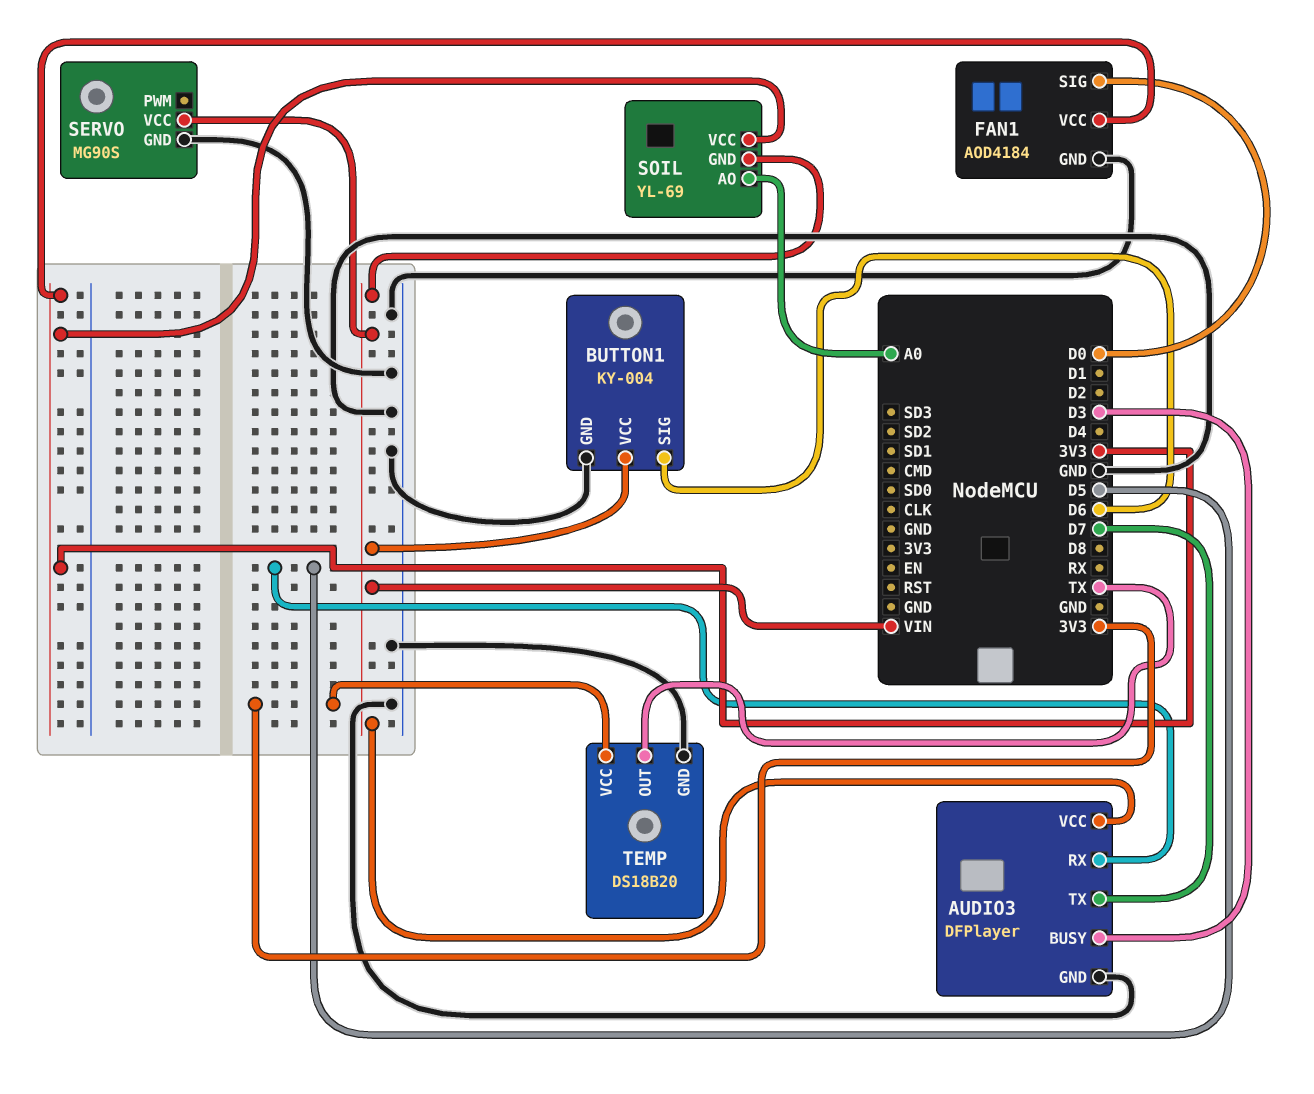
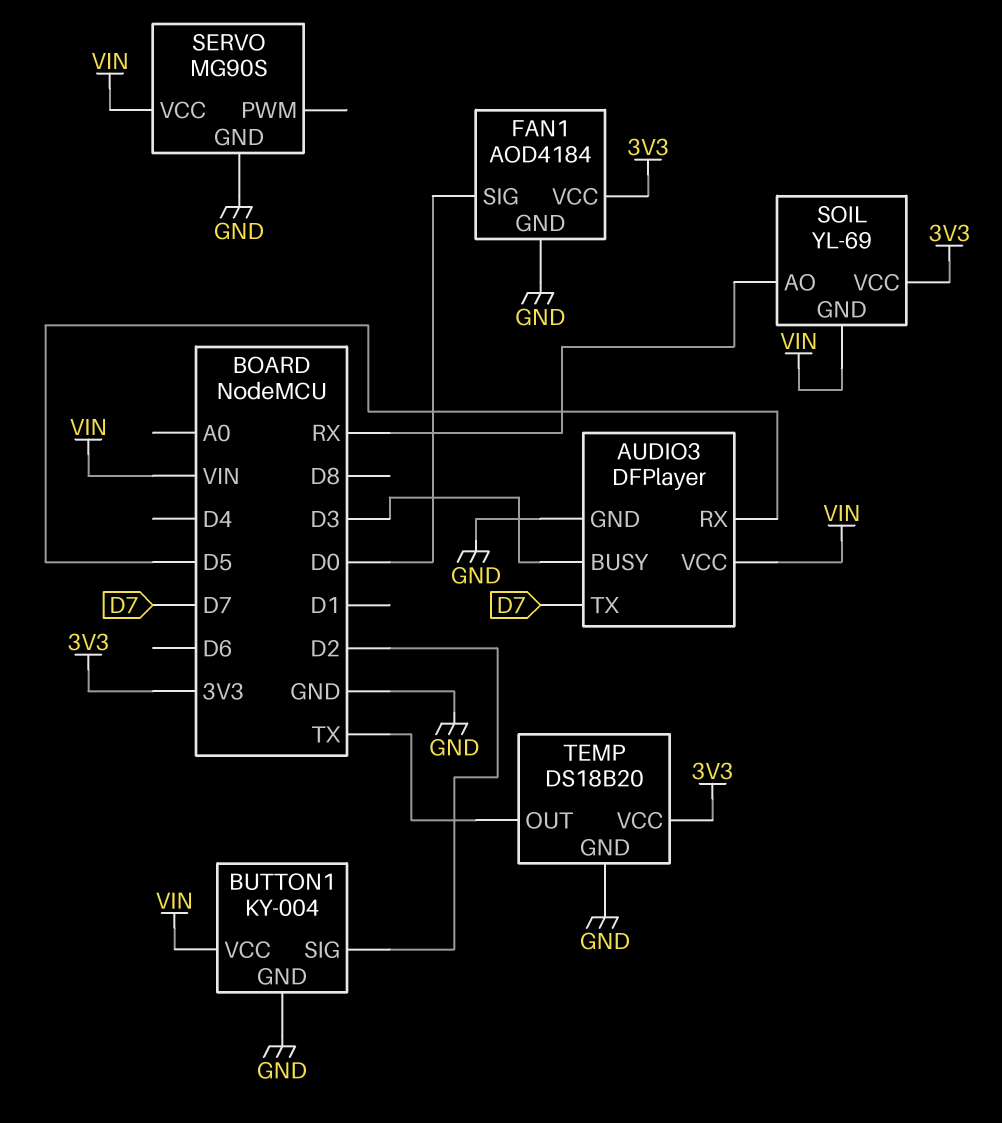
BUTTON1 pin SIG: D6 -> D2
SOIL pin AO: A0 -> RX

